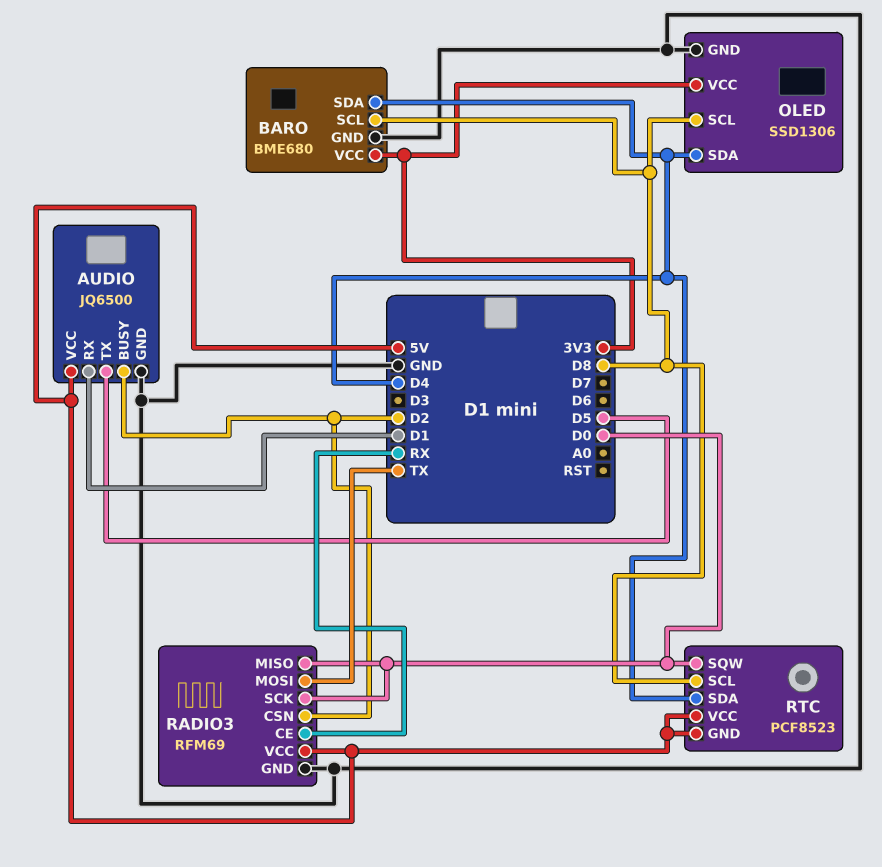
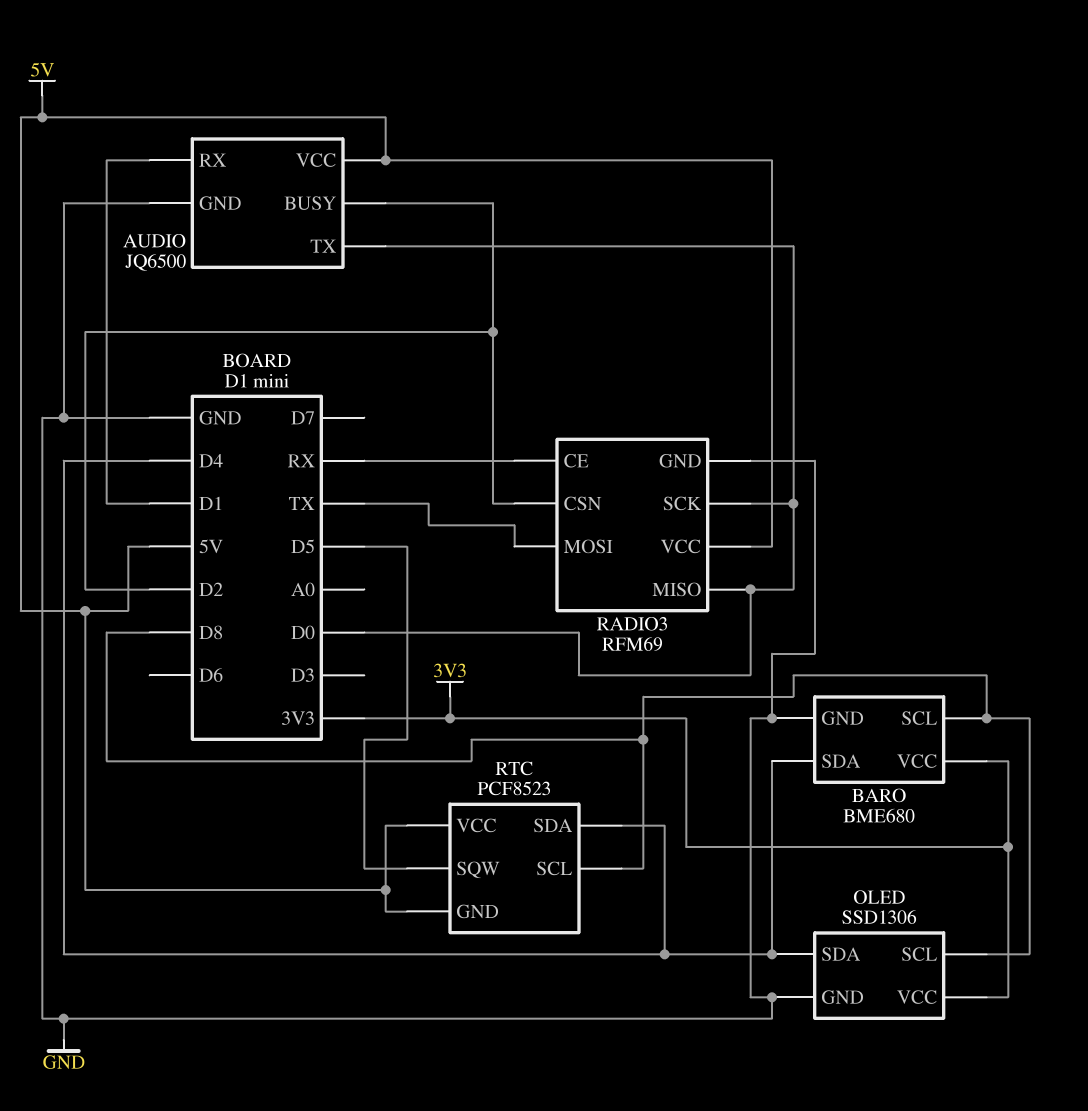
AUDIO pin TX: D5 -> D0
RTC pin SQW: D0 -> D5

